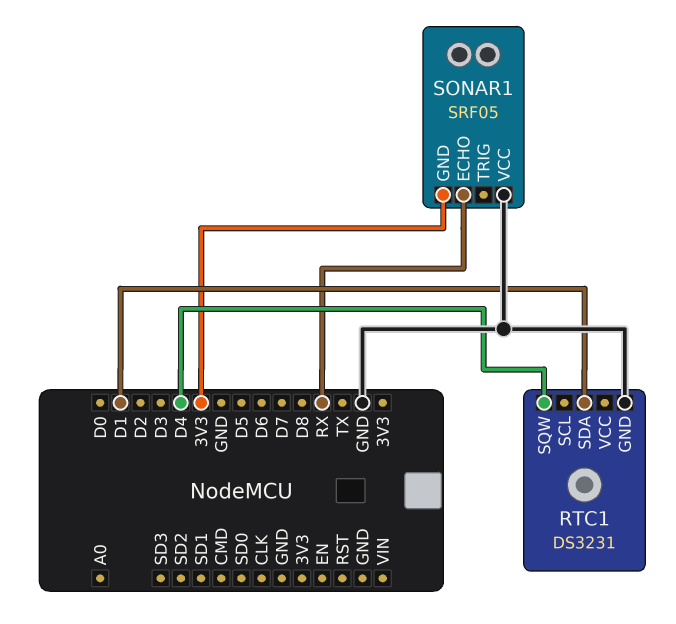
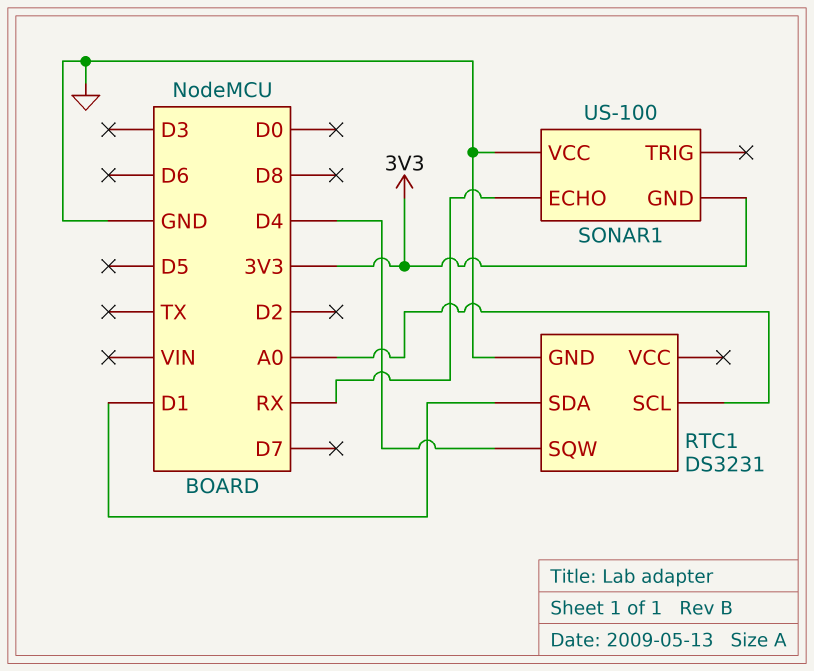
RTC1 pin SCL: none -> A0
SONAR1: SRF05 -> US-100

